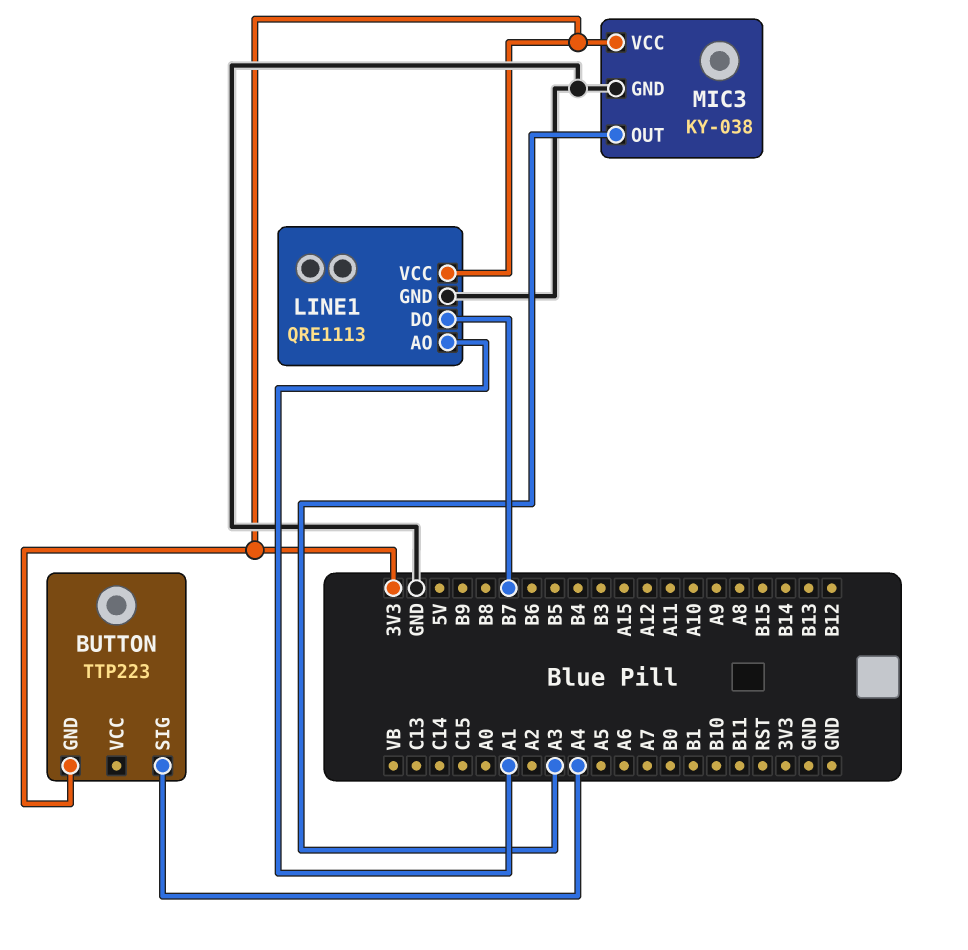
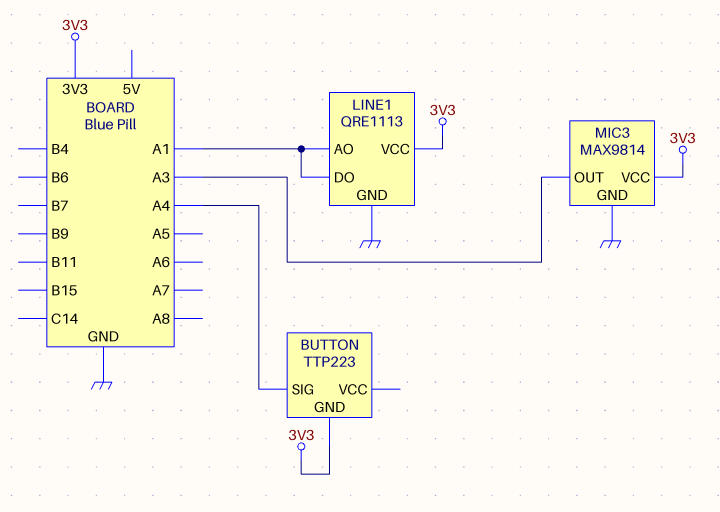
LINE1 pin DO: B7 -> A1
MIC3: KY-038 -> MAX9814

